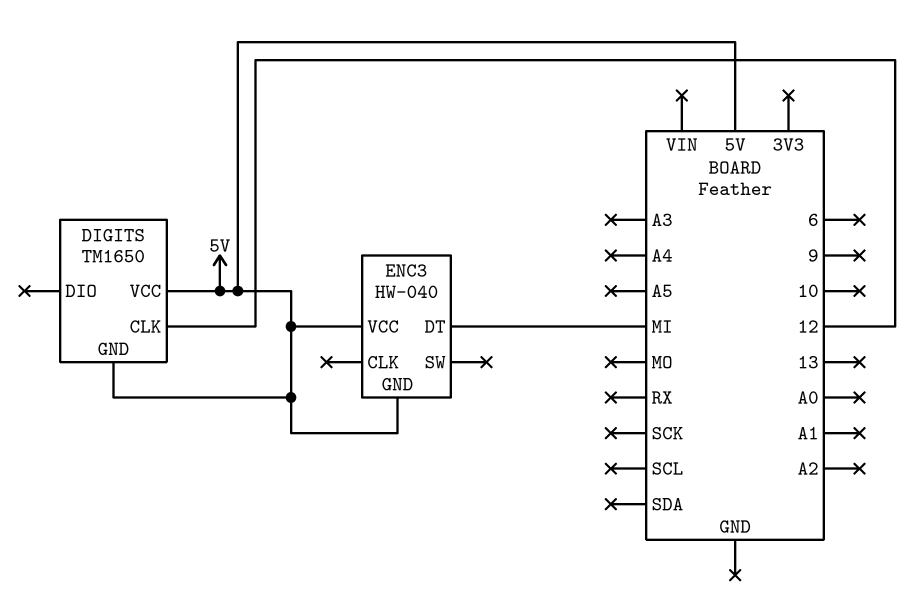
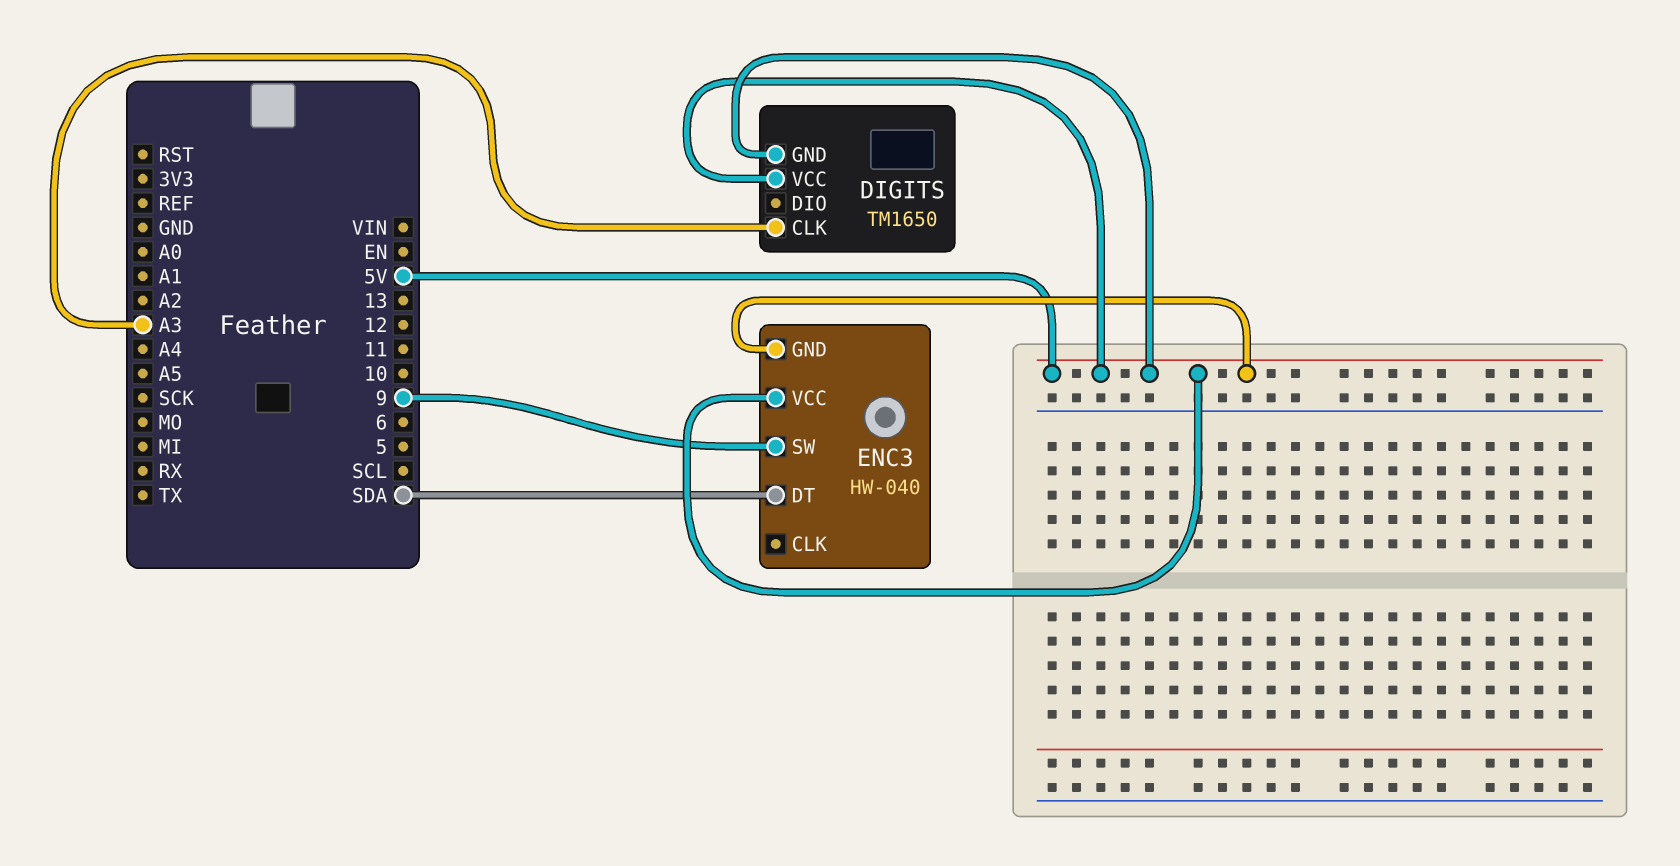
DIGITS pin CLK: 12 -> A3
ENC3 pin DT: MI -> SDA
ENC3 pin SW: none -> 9

